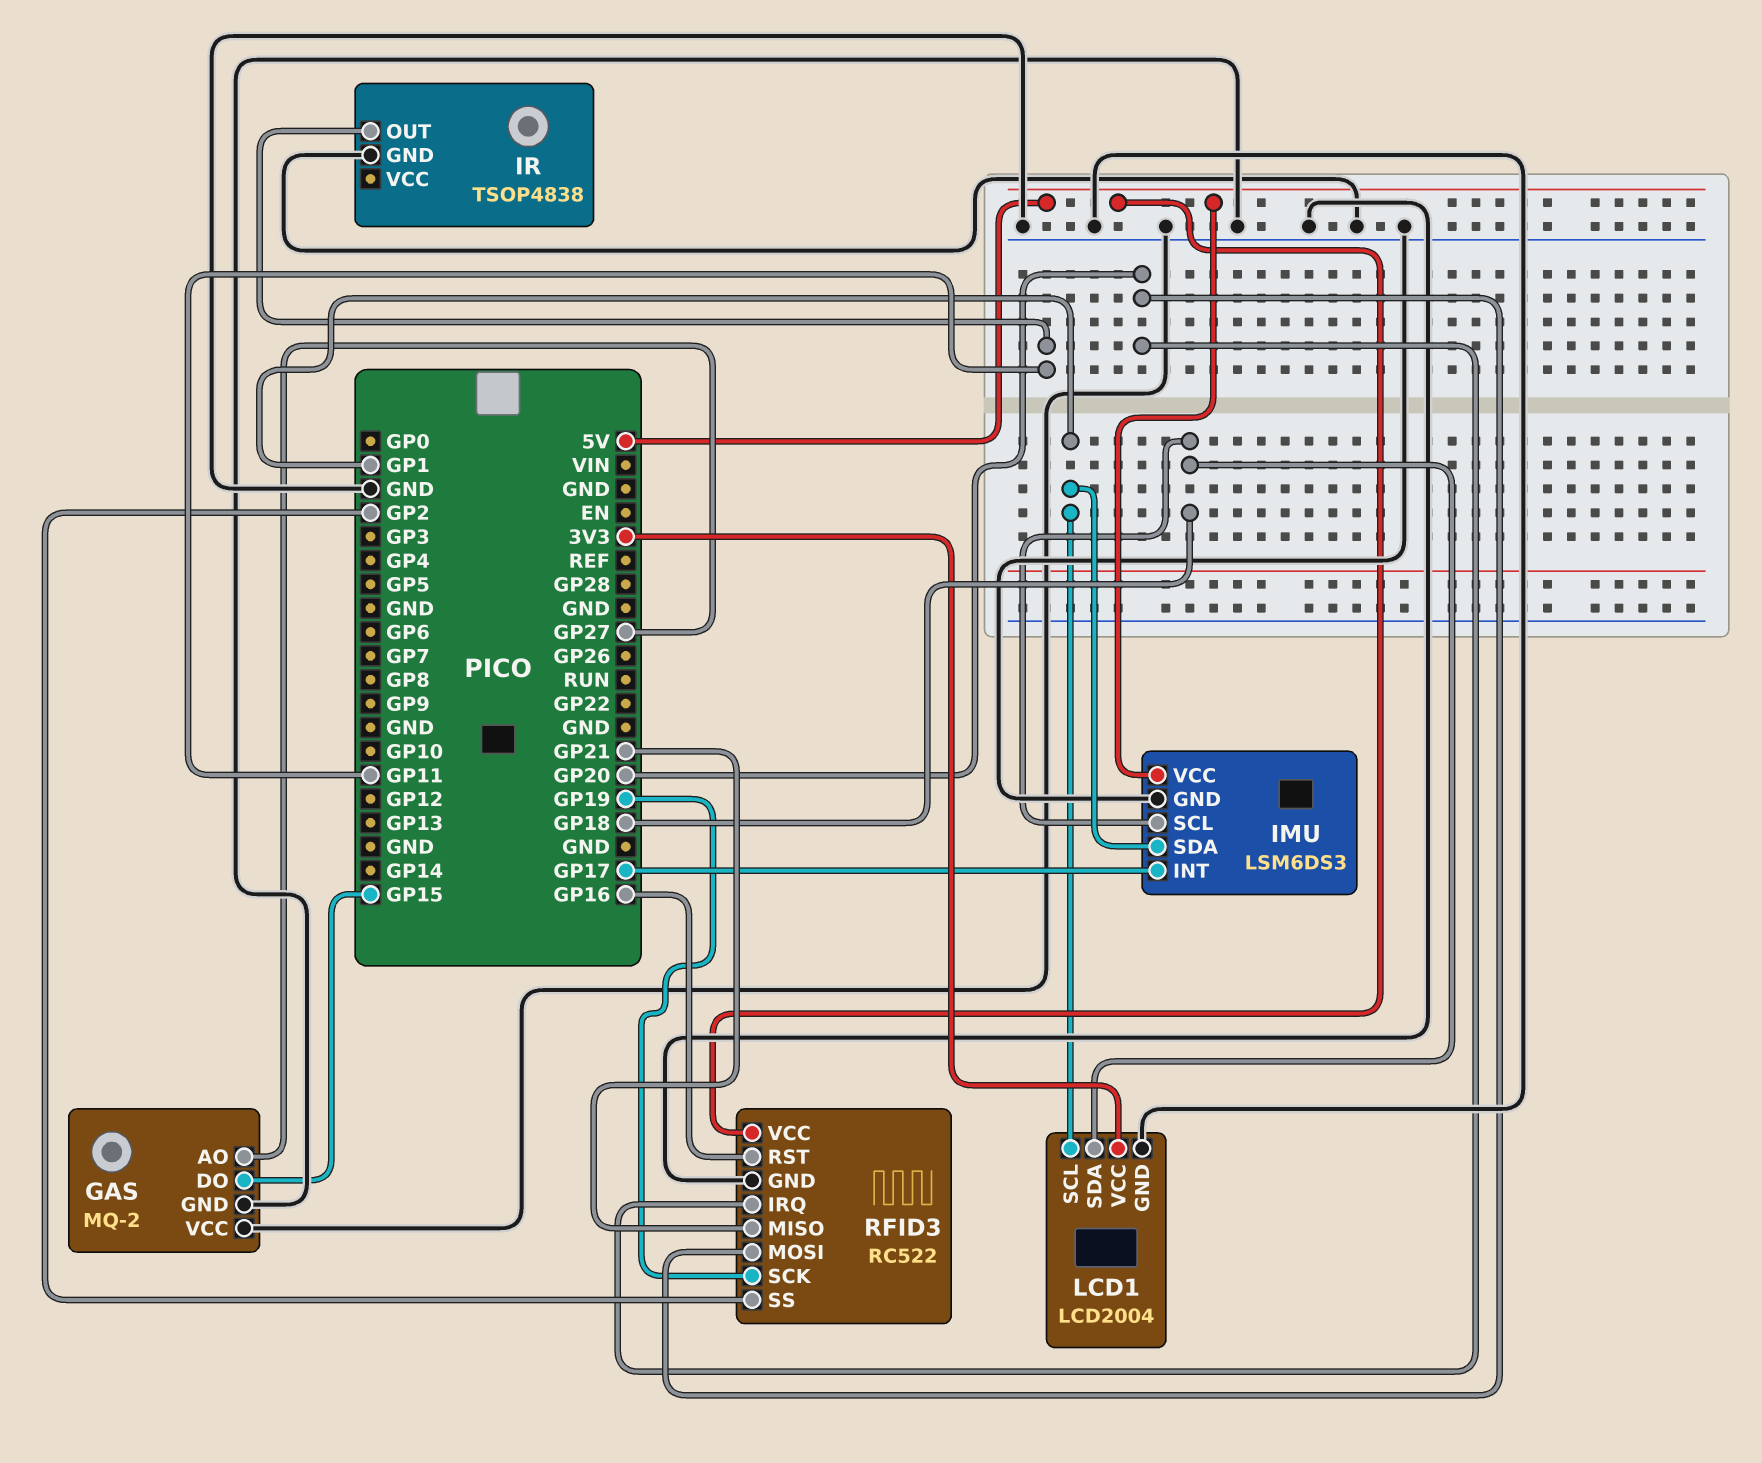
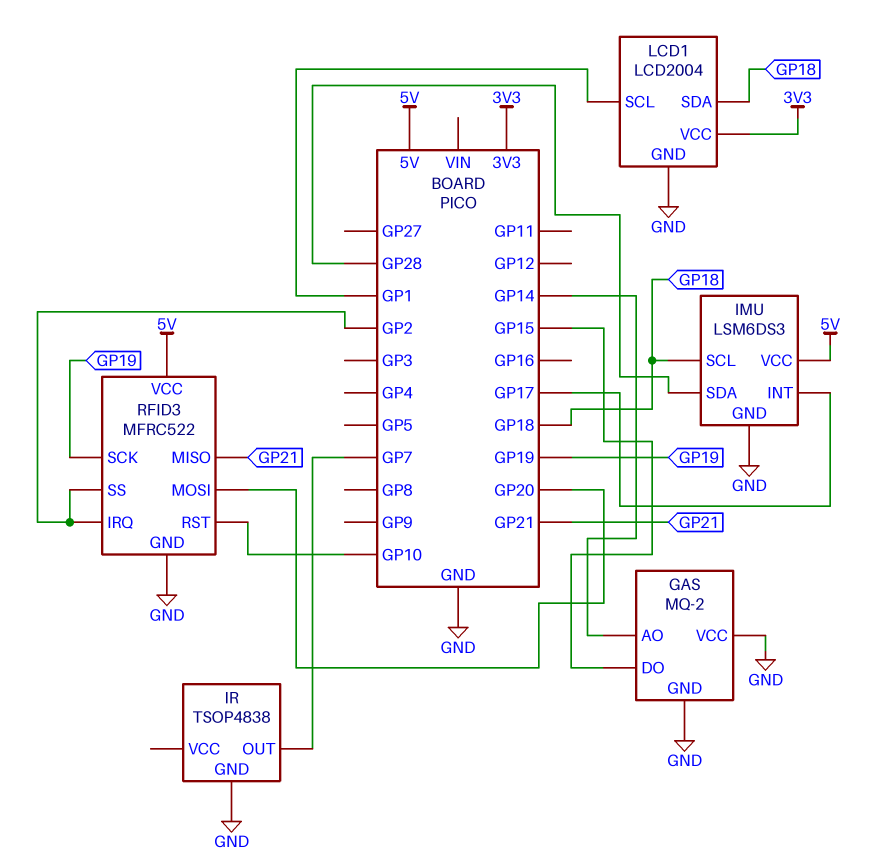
GAS pin AO: GP27 -> GP14
IMU pin SDA: GP1 -> GP28
IR pin OUT: GP11 -> GP7
RFID3: RC522 -> MFRC522
RFID3 pin IRQ: GP20 -> GP2
RFID3 pin RST: GP16 -> GP10

